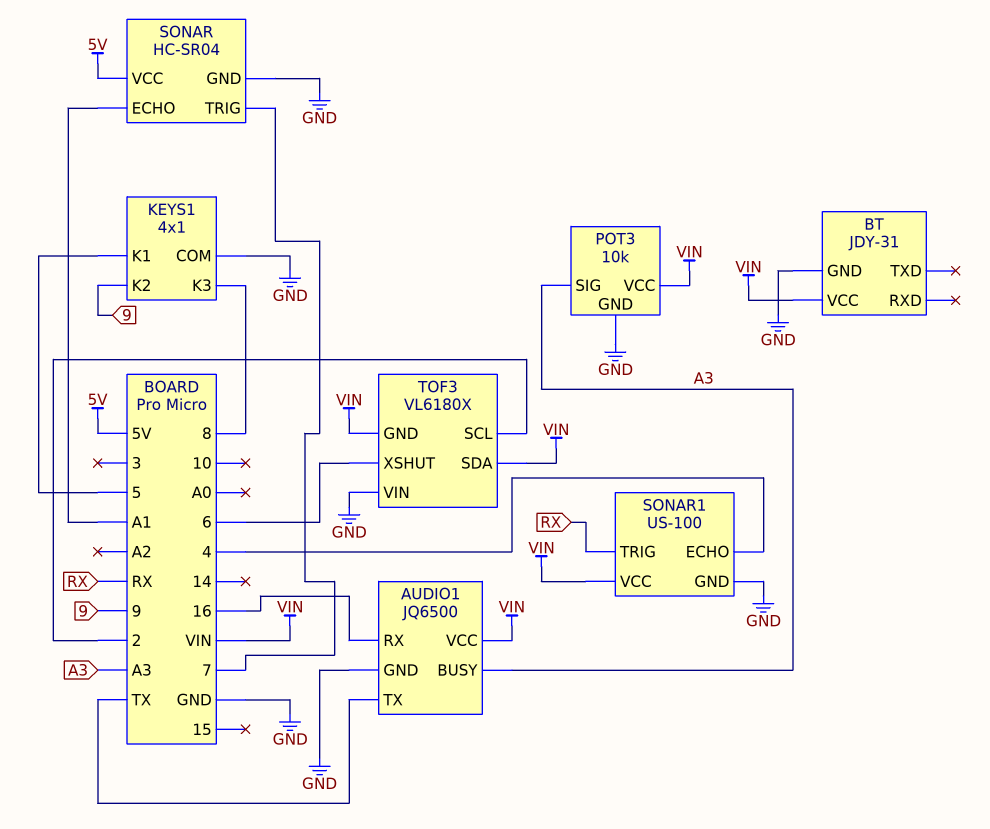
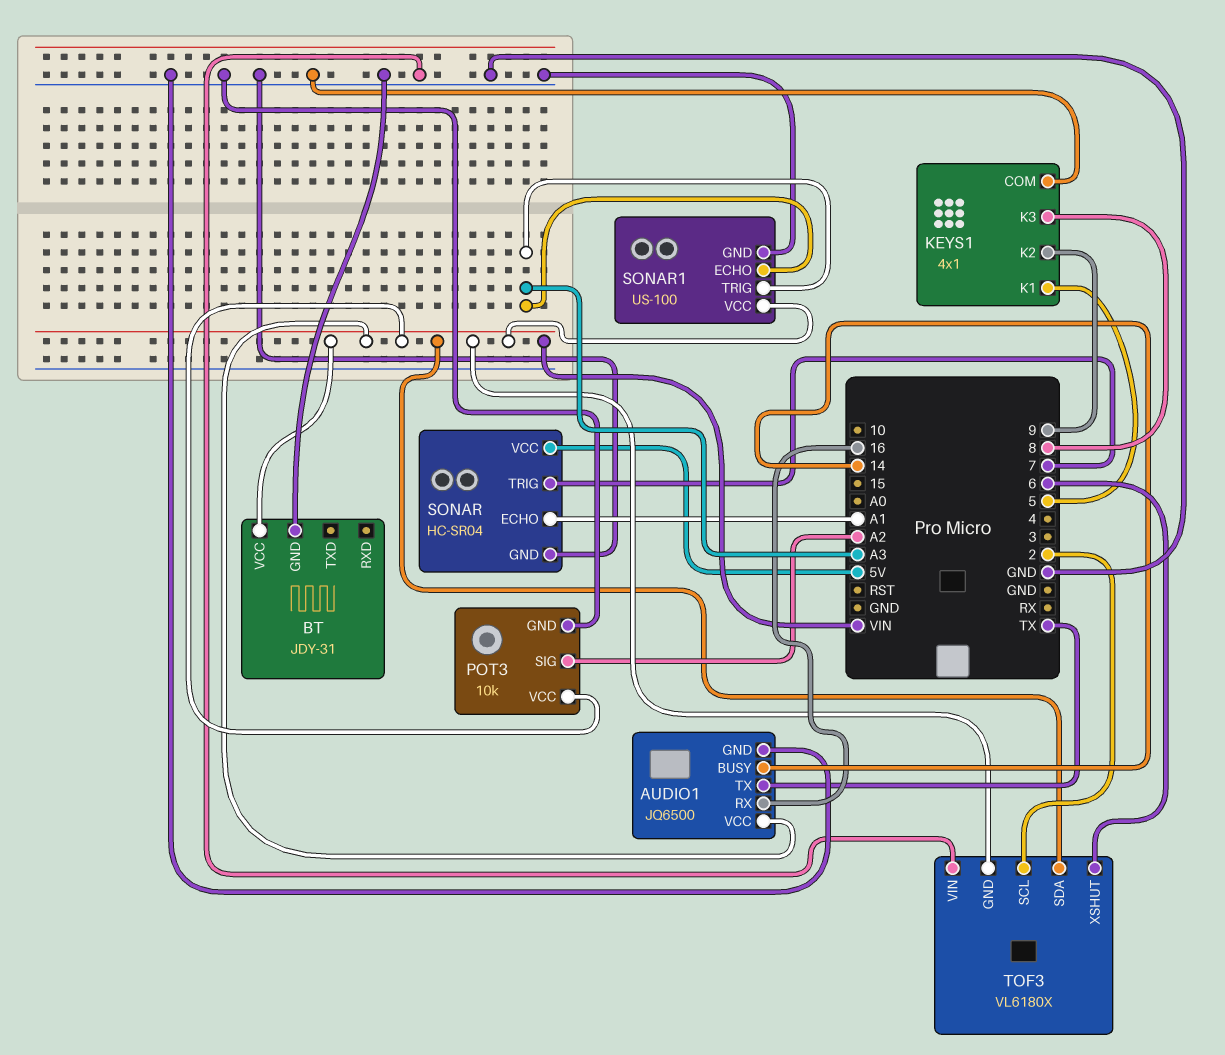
AUDIO1 pin BUSY: A3 -> 14
POT3 pin SIG: A3 -> A2
SONAR1 pin ECHO: 4 -> A3
SONAR1 pin TRIG: RX -> A3

